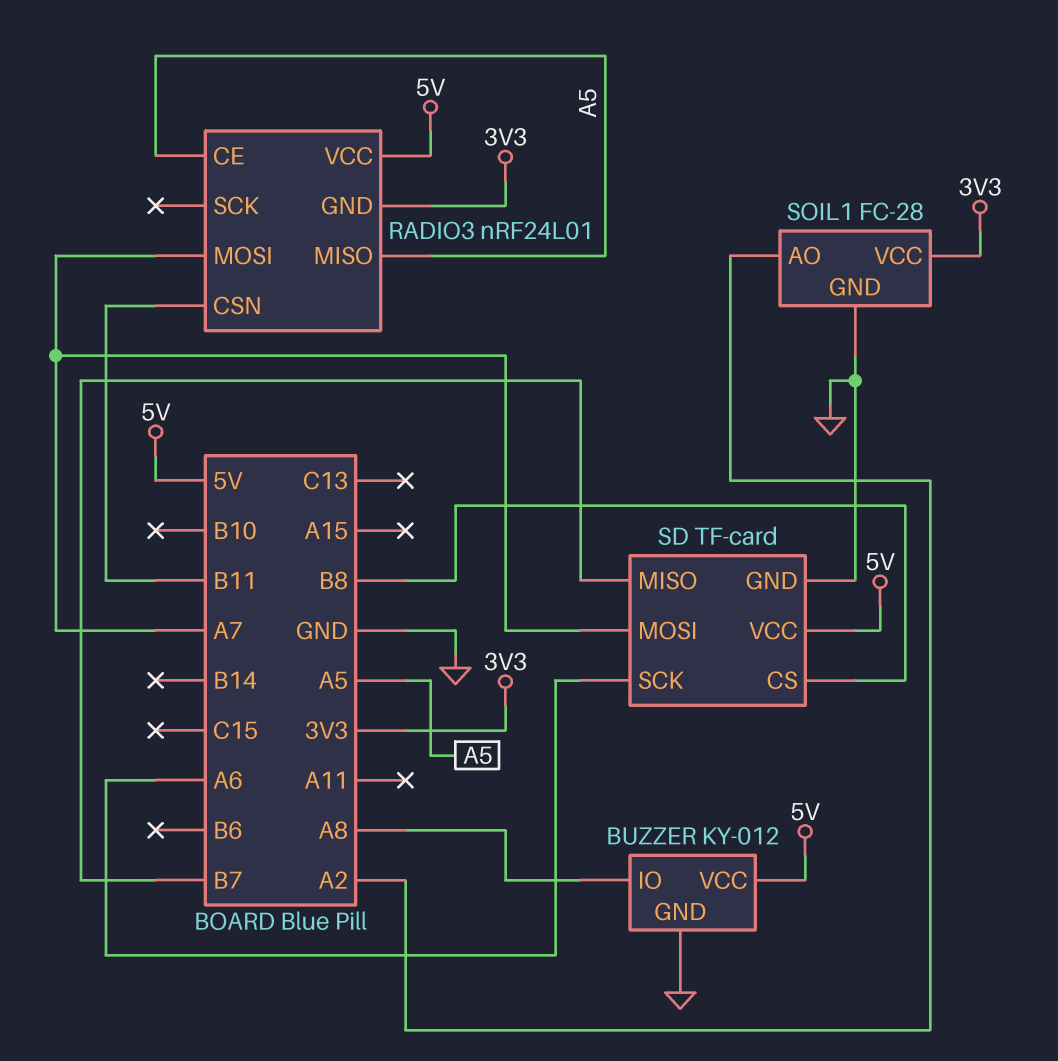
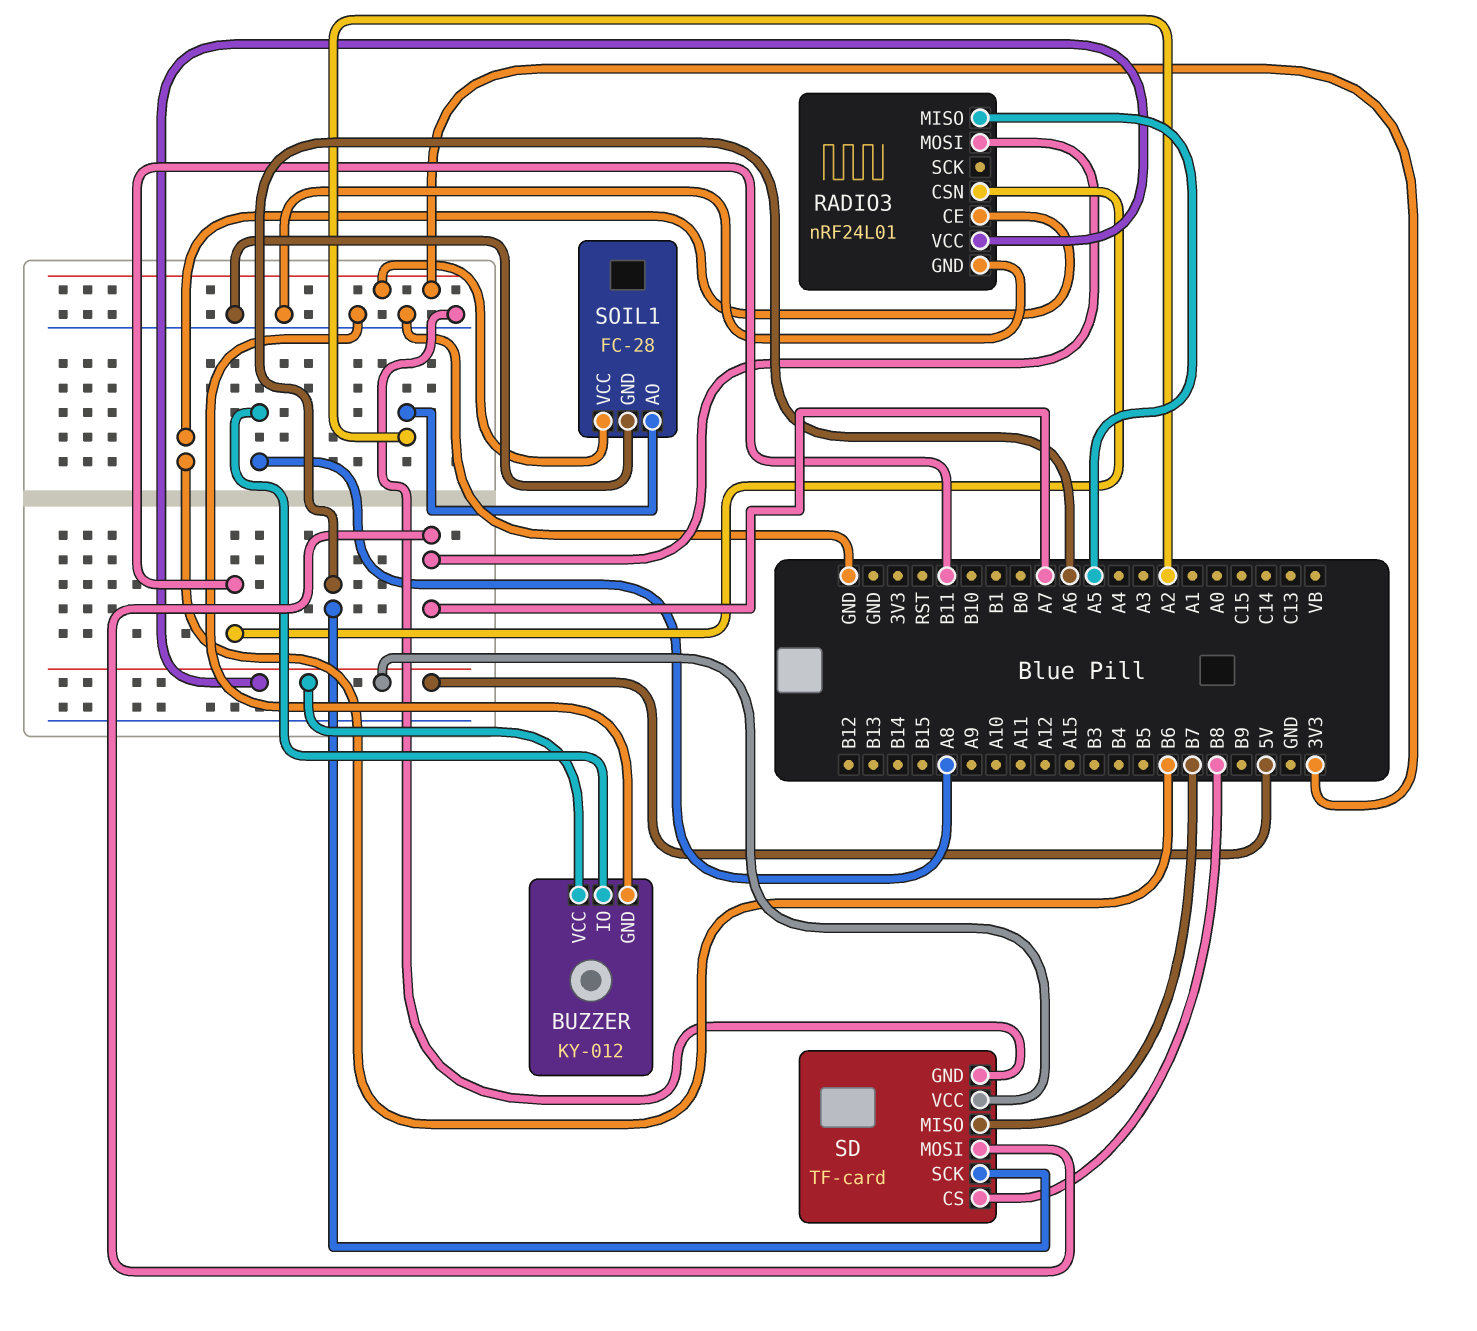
RADIO3 pin CE: A5 -> B6
RADIO3 pin GND: 3V3 -> GND

